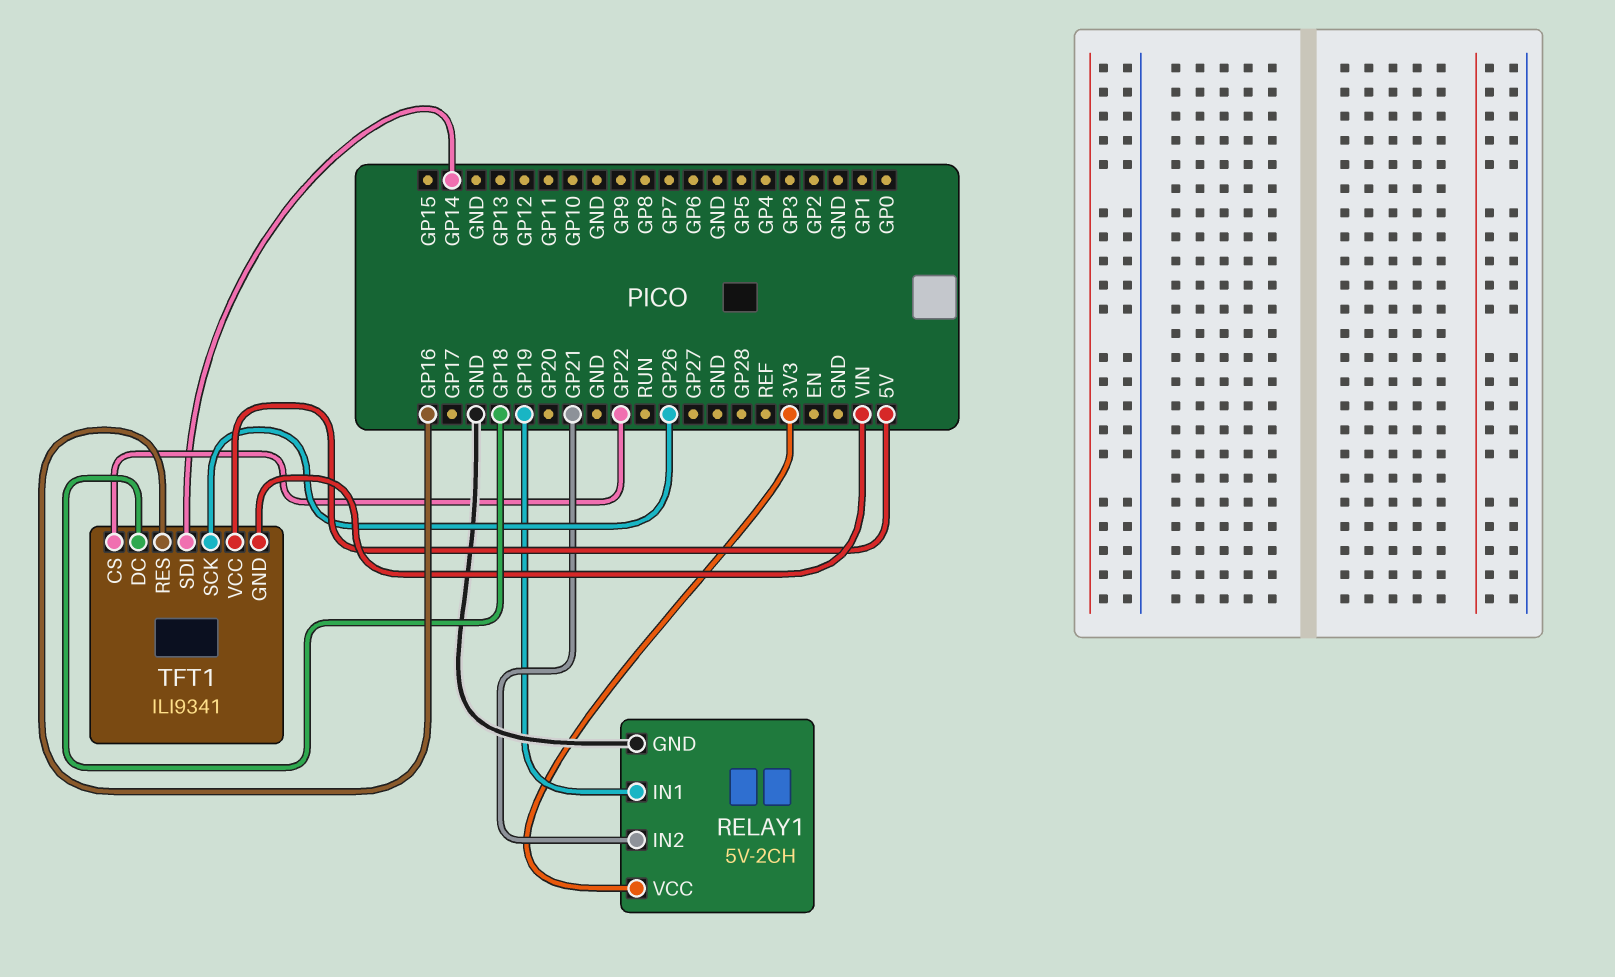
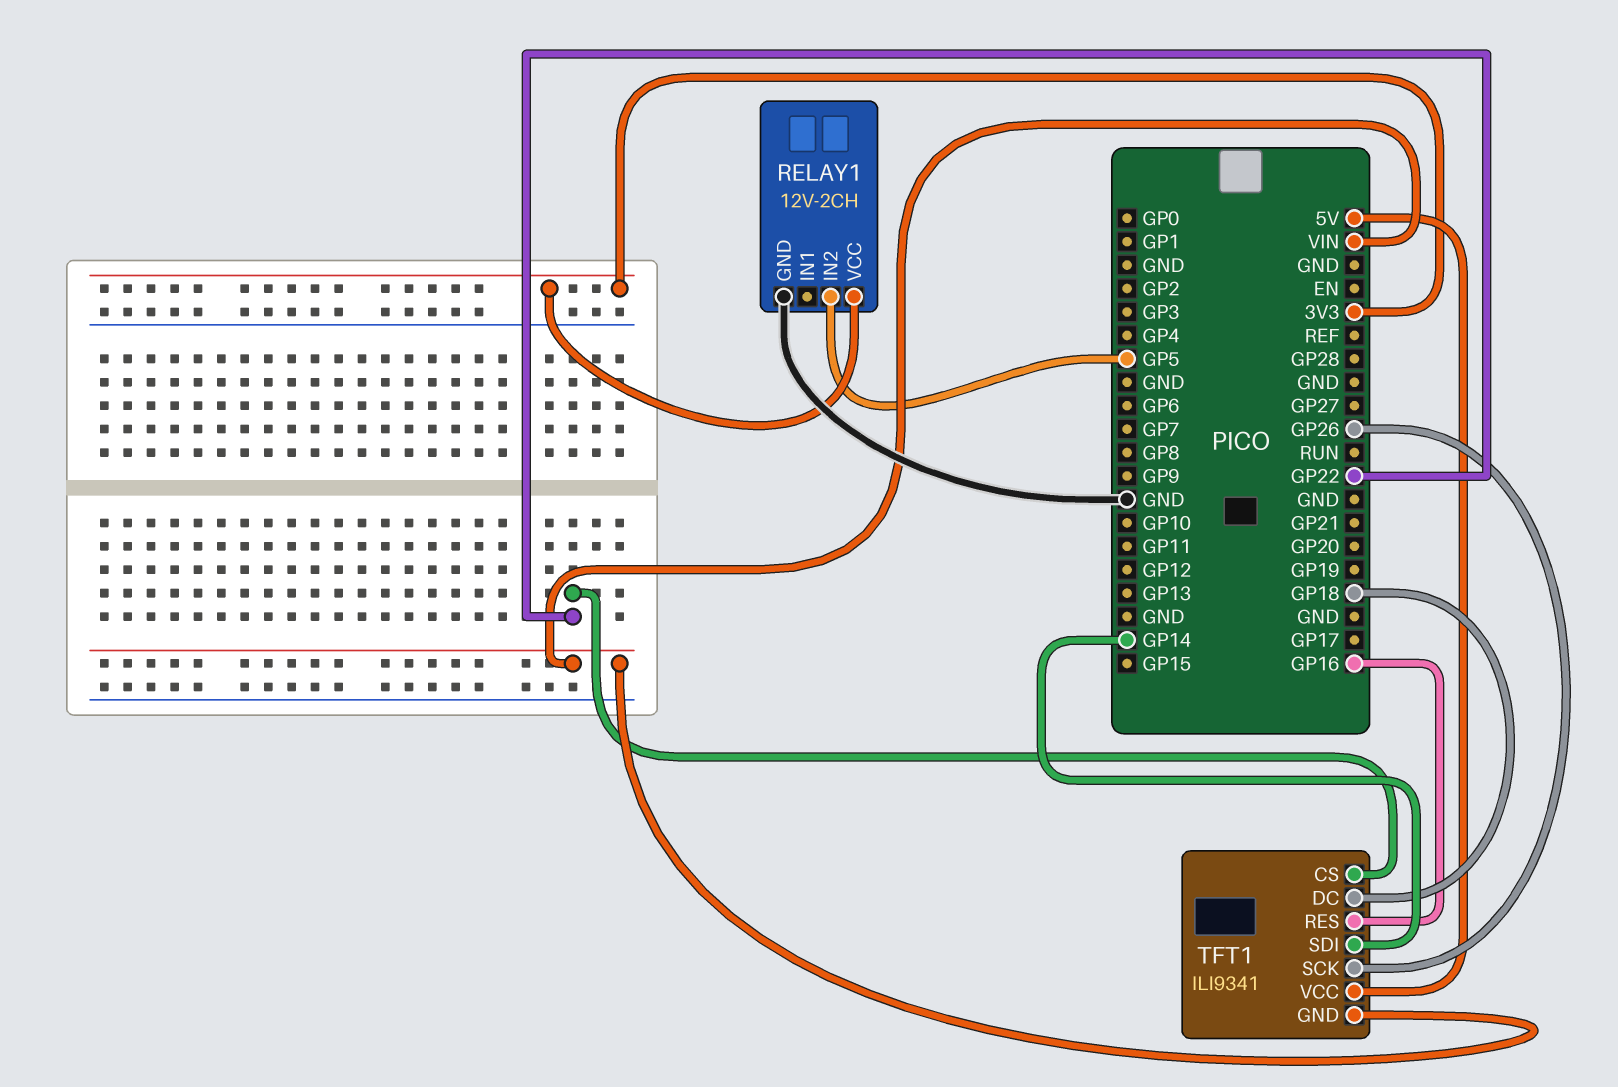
RELAY1: 5V-2CH -> 12V-2CH
RELAY1 pin IN1: GP19 -> none
RELAY1 pin IN2: GP21 -> GP5

